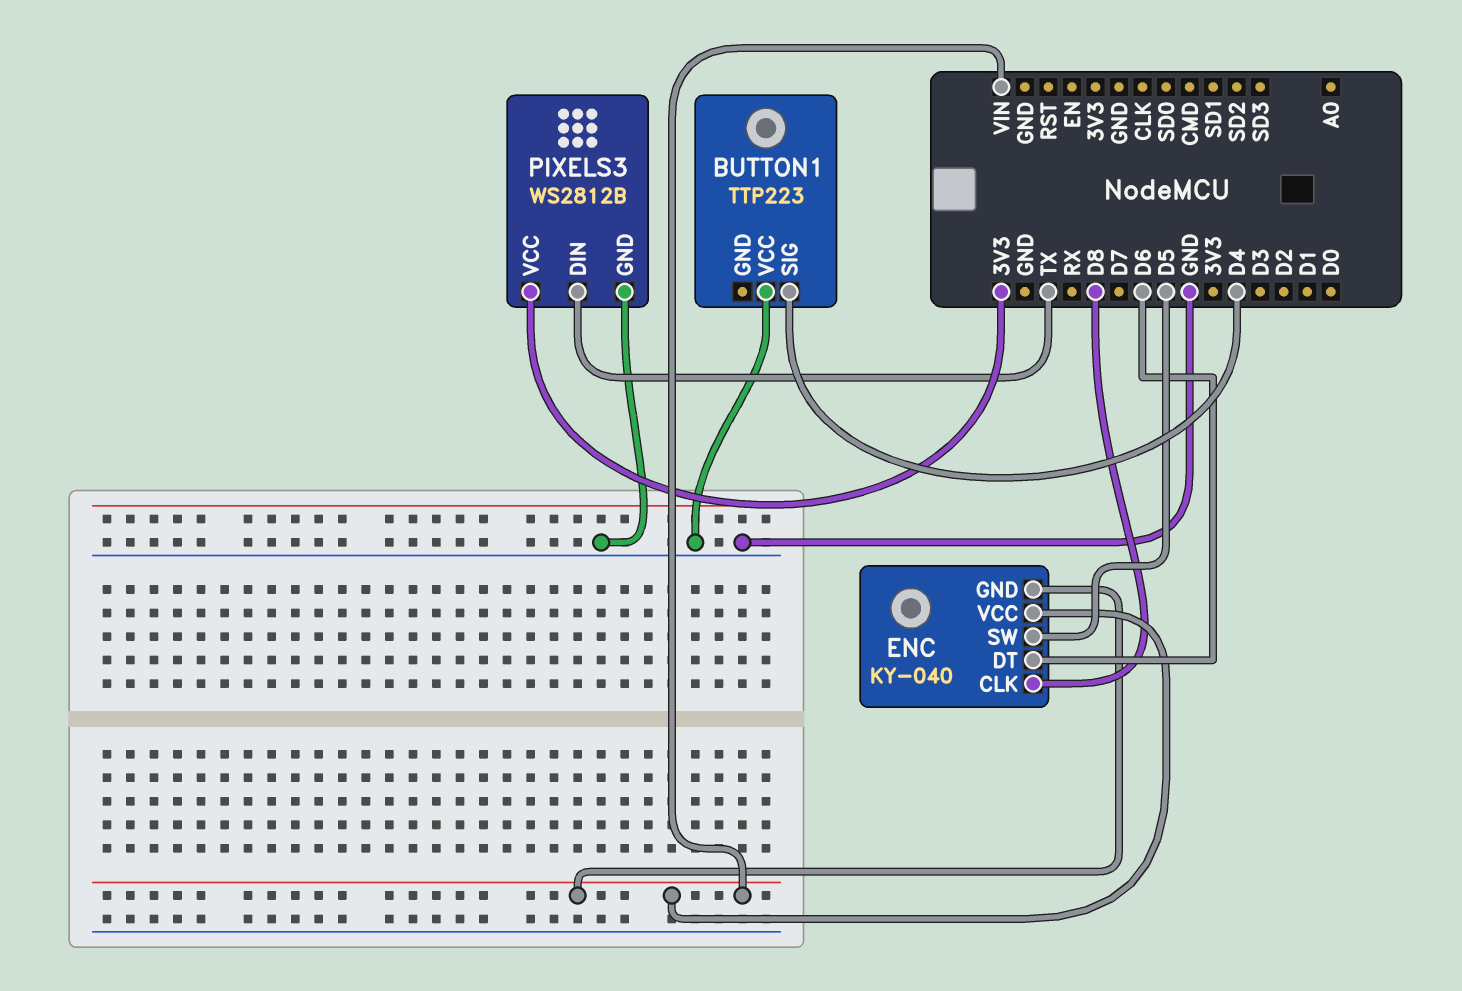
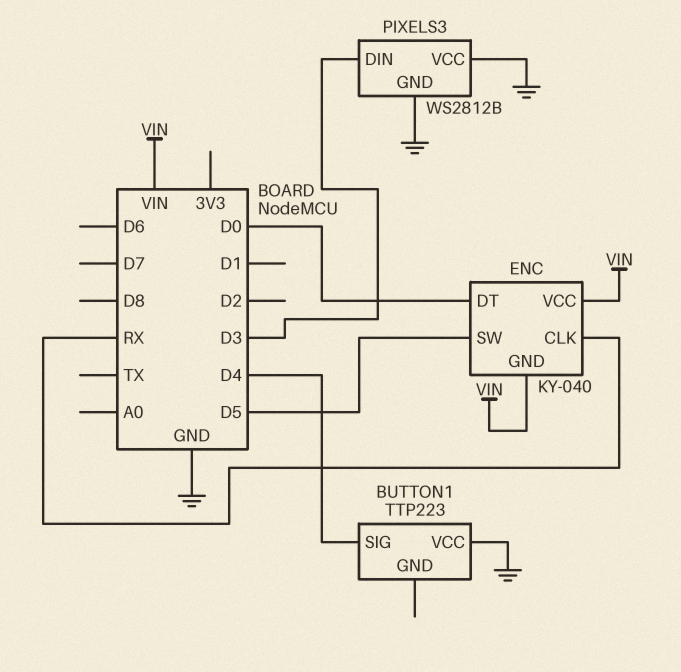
ENC pin CLK: D8 -> RX
ENC pin DT: D6 -> D0
PIXELS3 pin DIN: TX -> D3
PIXELS3 pin VCC: 3V3 -> GND

